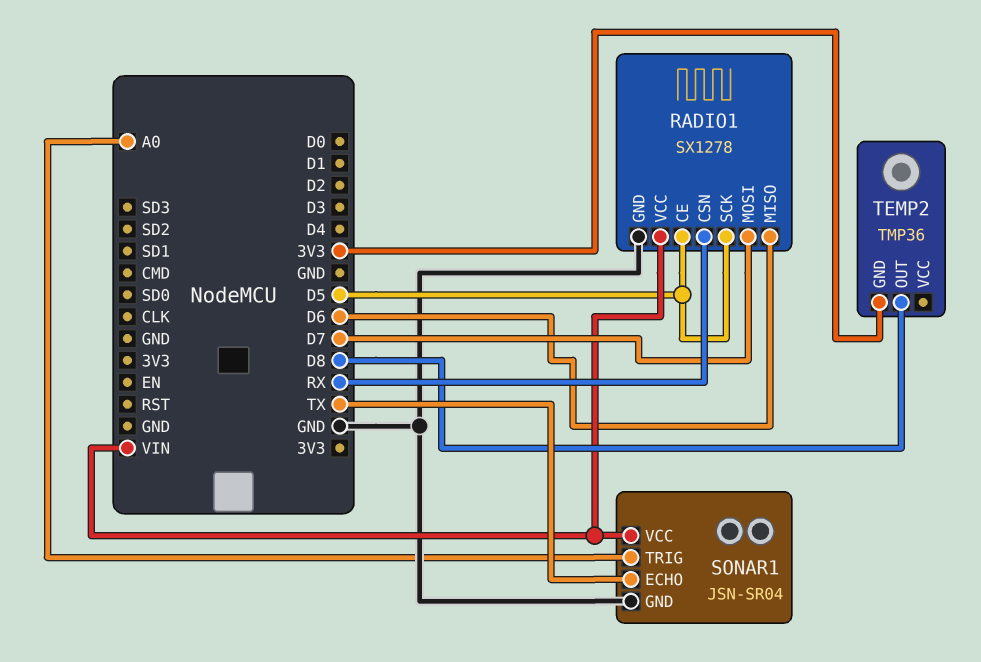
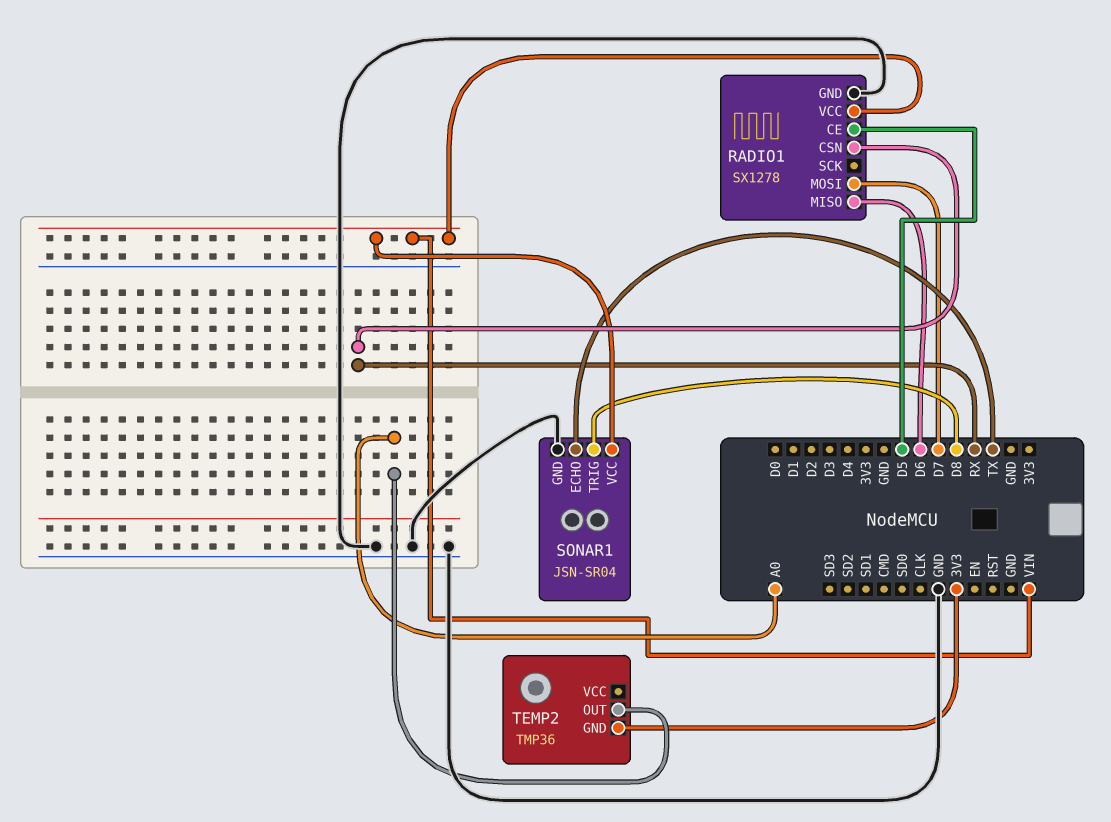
RADIO1 pin SCK: D5 -> none
SONAR1 pin TRIG: A0 -> D8
TEMP2 pin OUT: D8 -> A0

